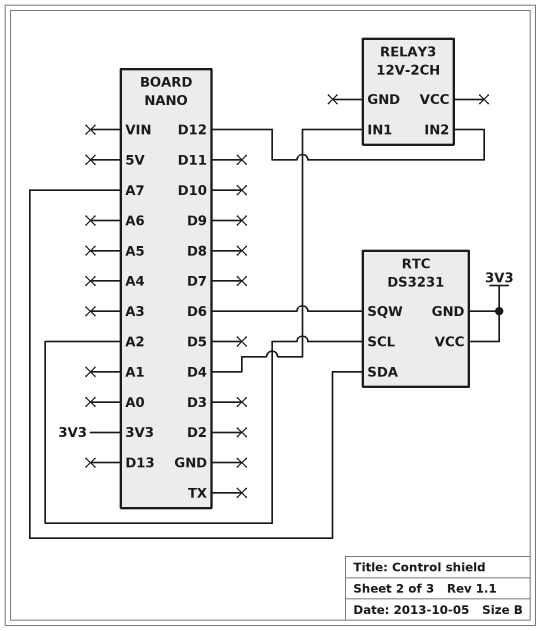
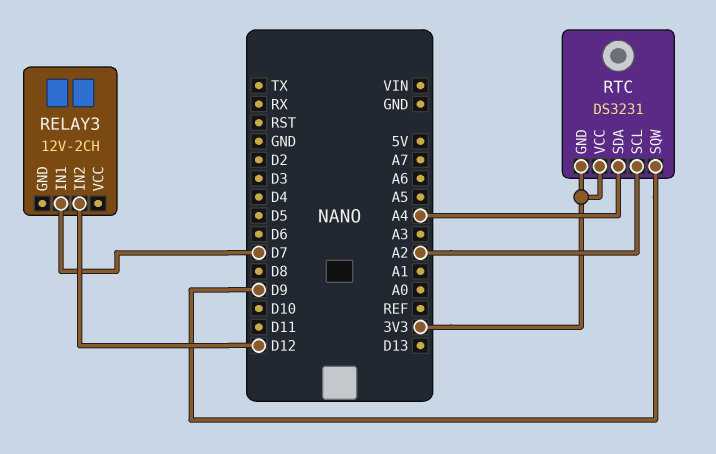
RELAY3 pin IN1: D4 -> D7
RTC pin SDA: A7 -> A4
RTC pin SQW: D6 -> D9

